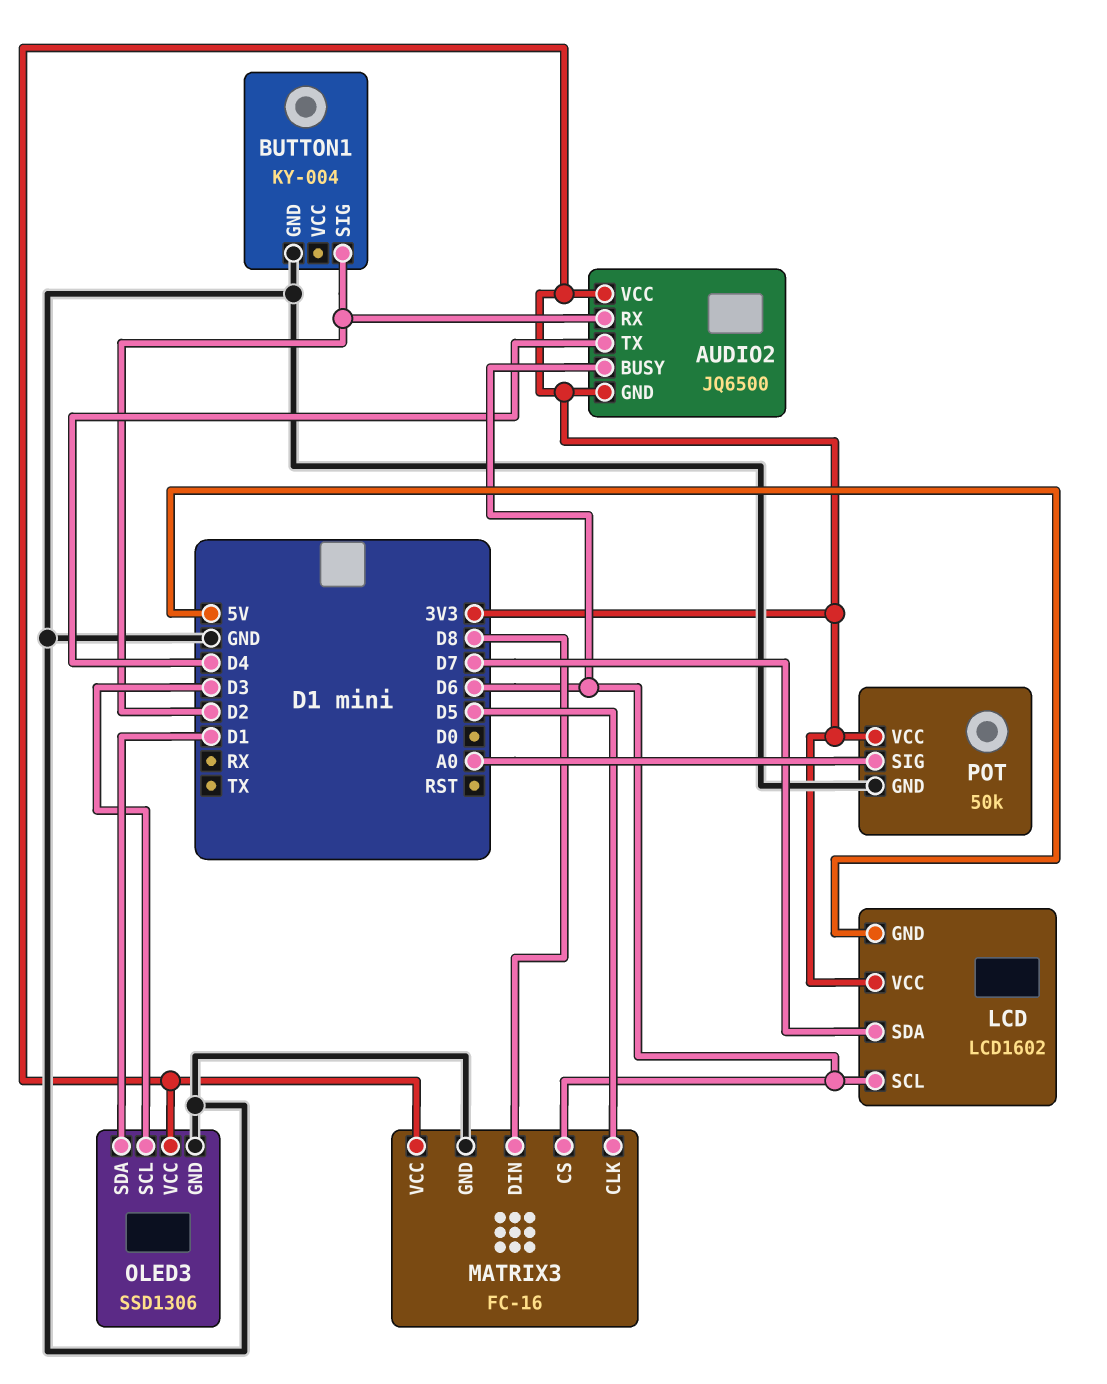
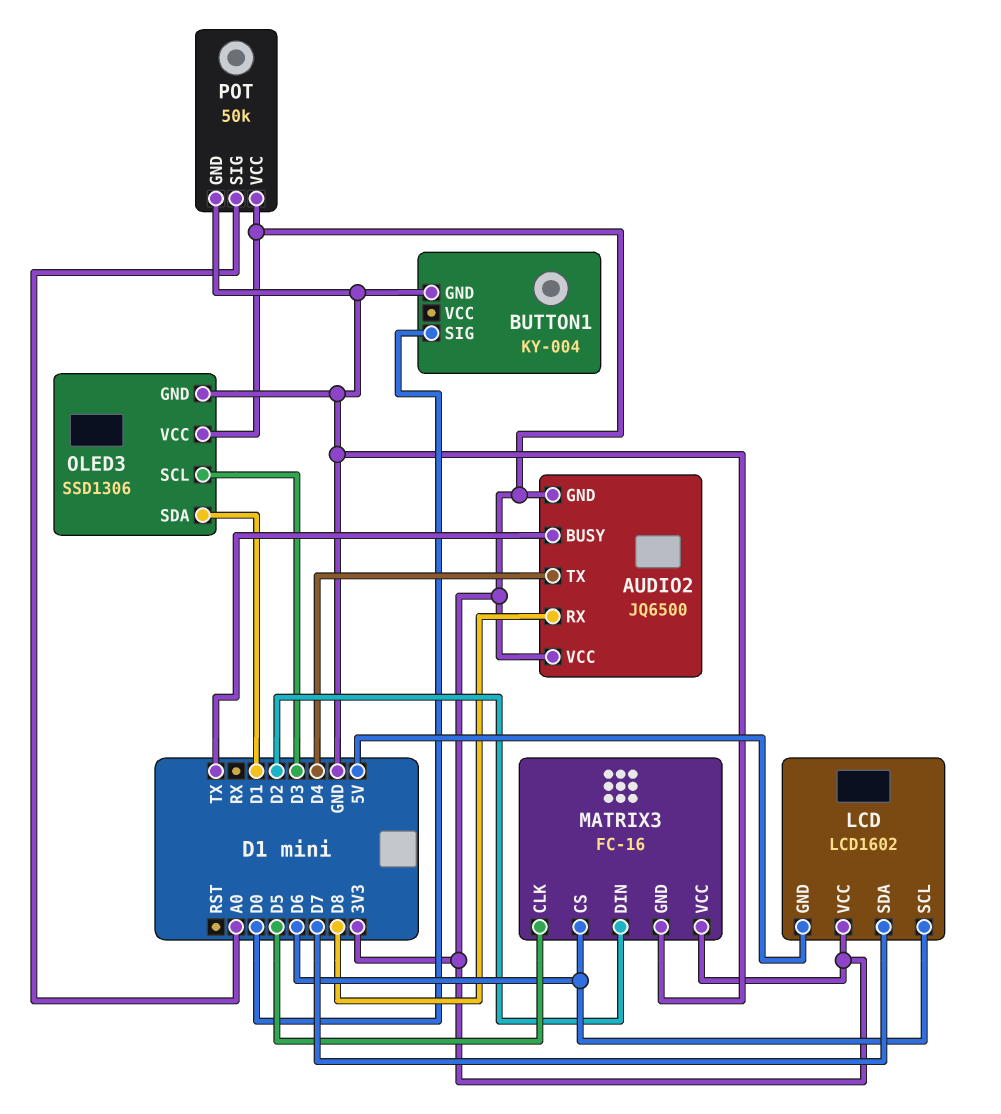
AUDIO2 pin BUSY: D6 -> TX
AUDIO2 pin RX: D2 -> D8
BUTTON1 pin SIG: D2 -> D0
MATRIX3 pin DIN: D8 -> D2

